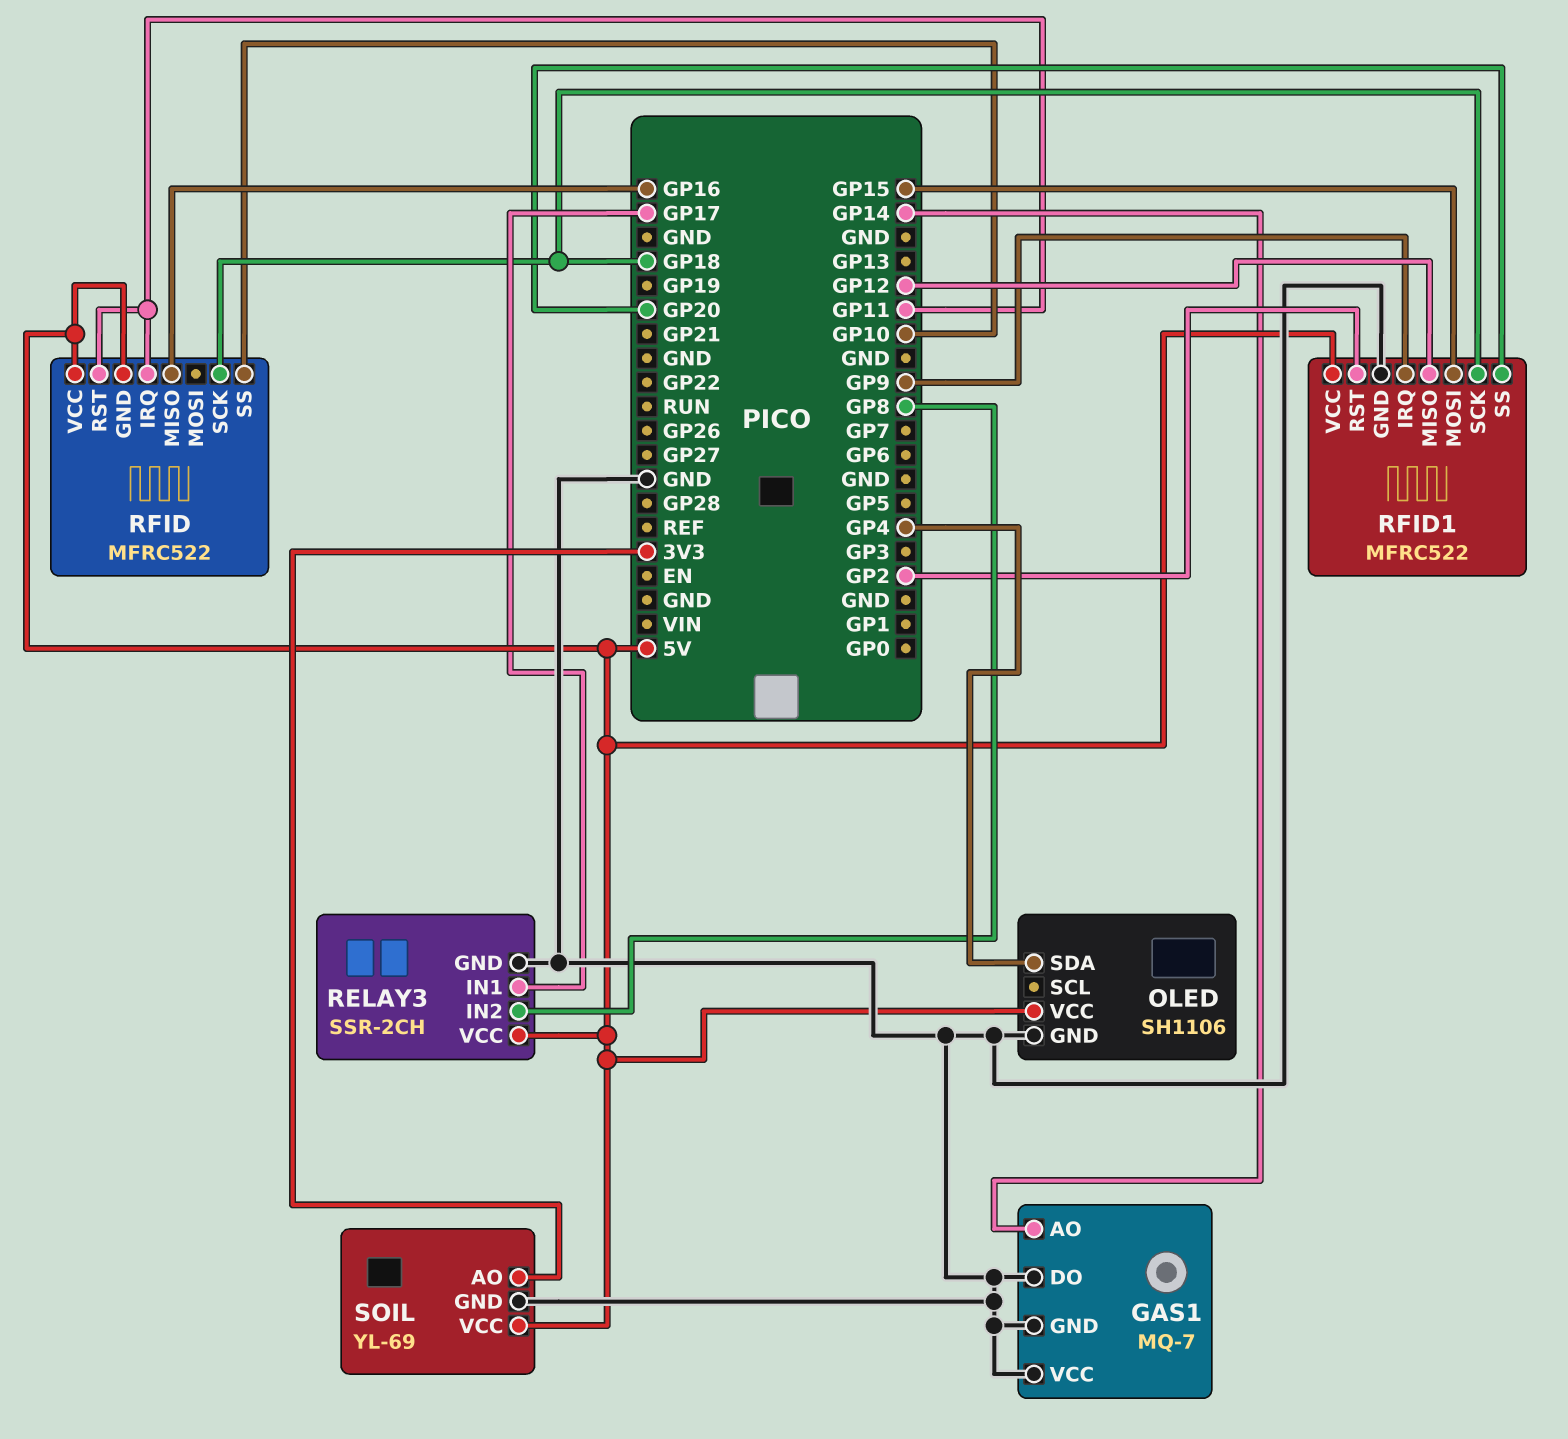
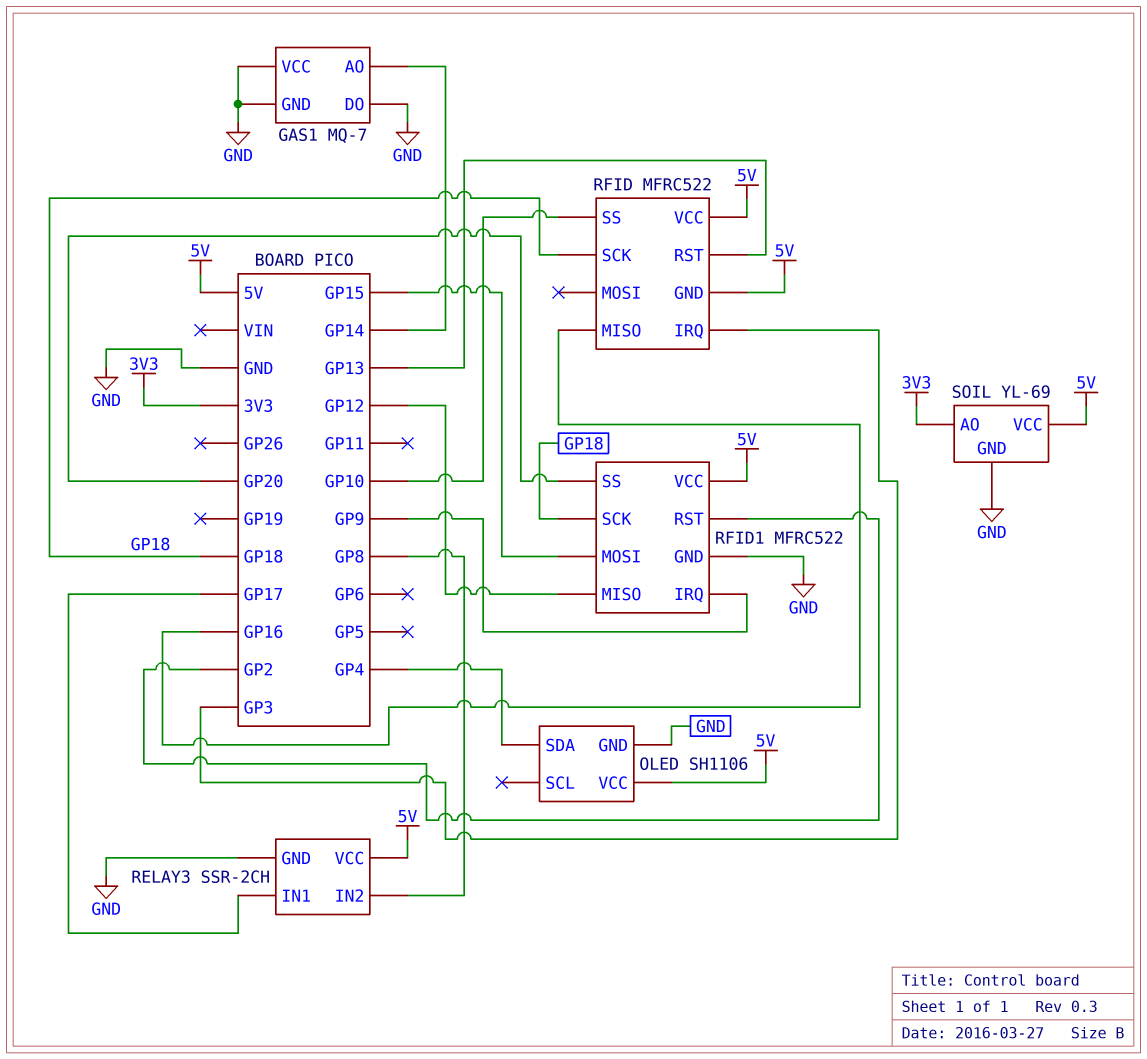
RFID pin IRQ: GP11 -> GP3
RFID pin RST: GP11 -> GP13

